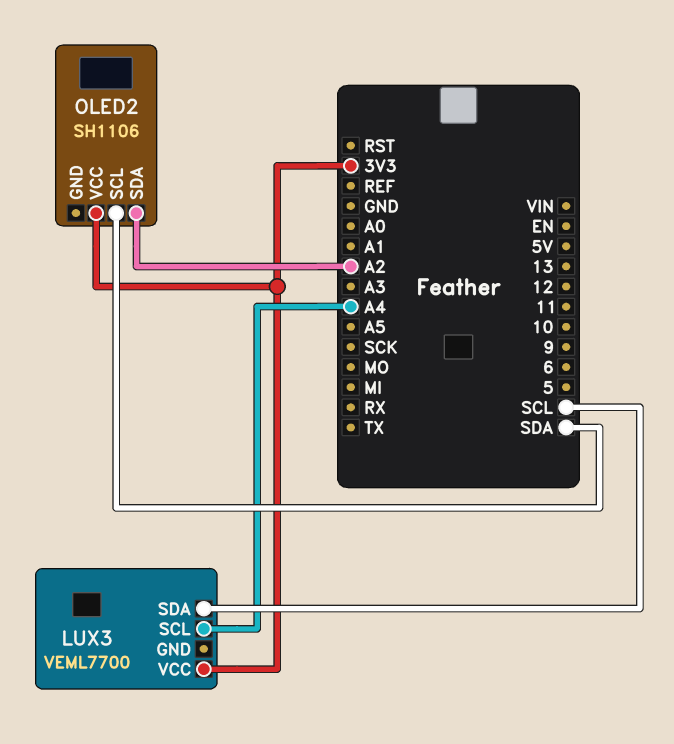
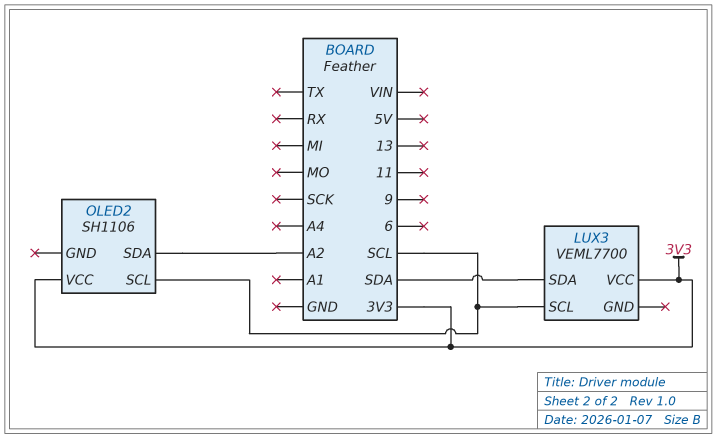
LUX3 pin SCL: A4 -> SCL
LUX3 pin SDA: SCL -> SDA
OLED2 pin SCL: SDA -> SCL

